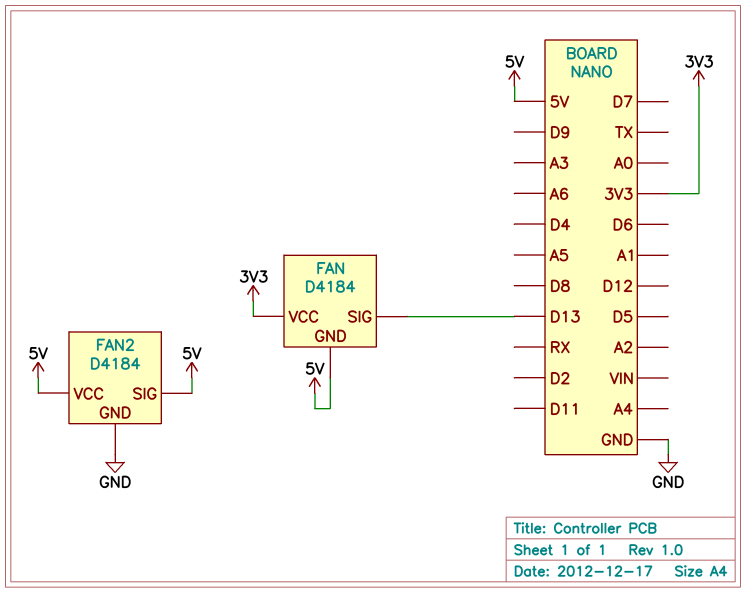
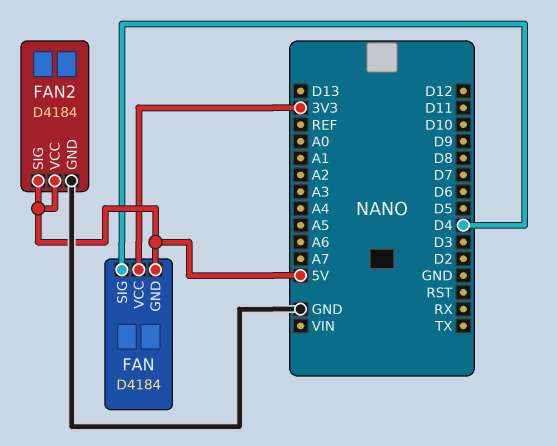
FAN pin SIG: D13 -> D4

